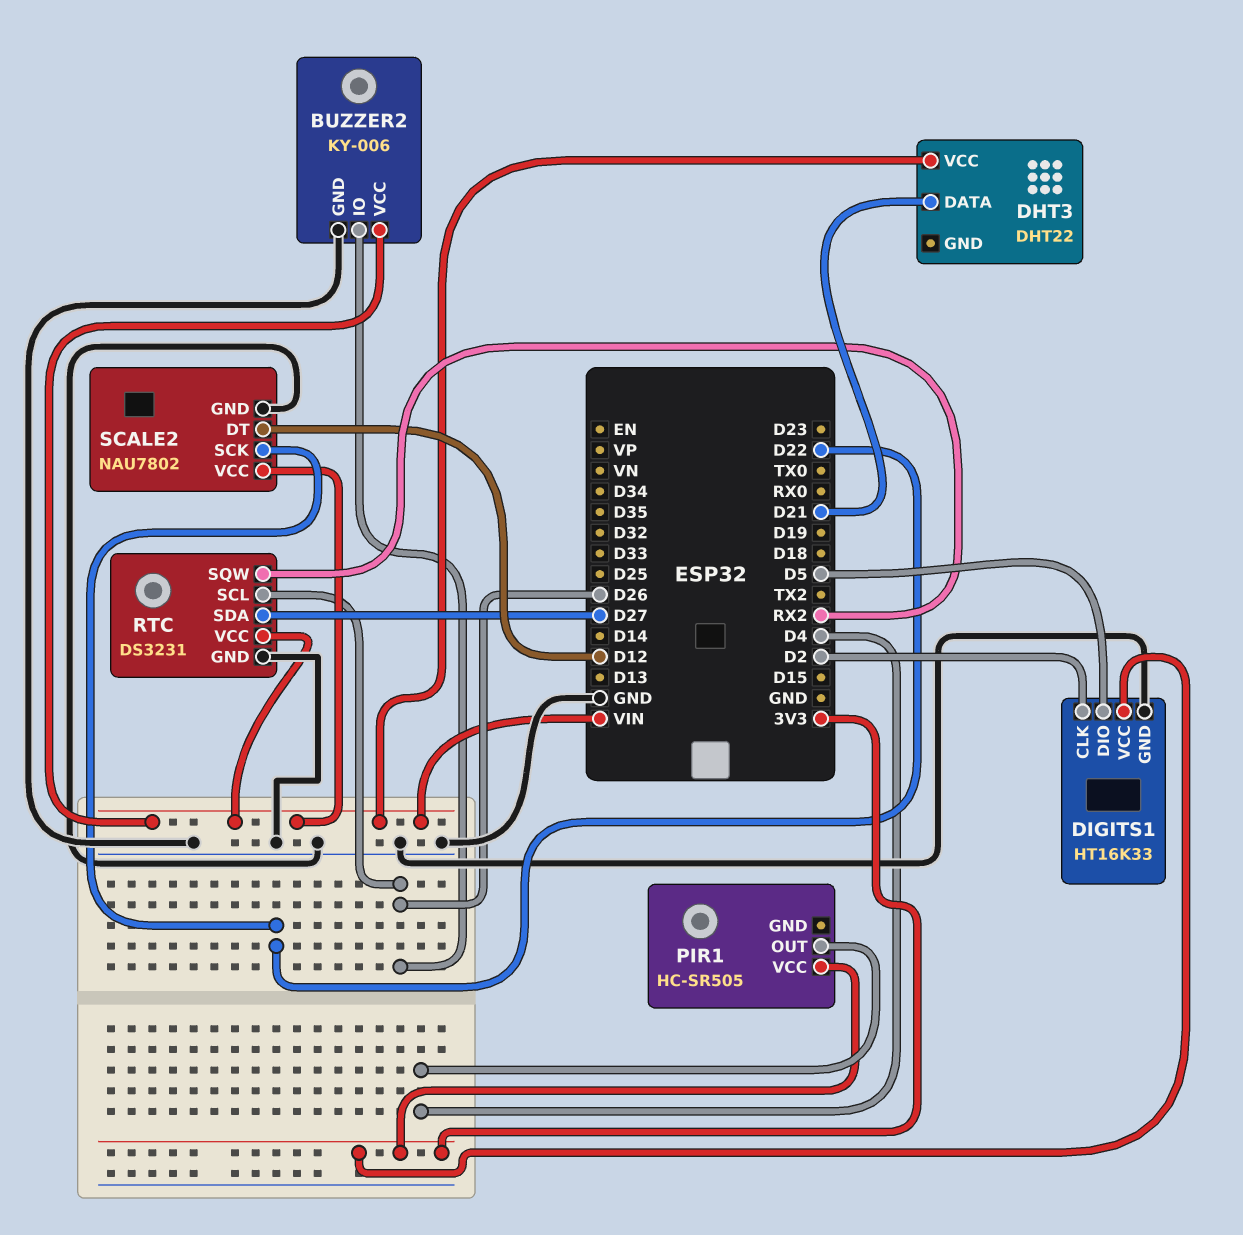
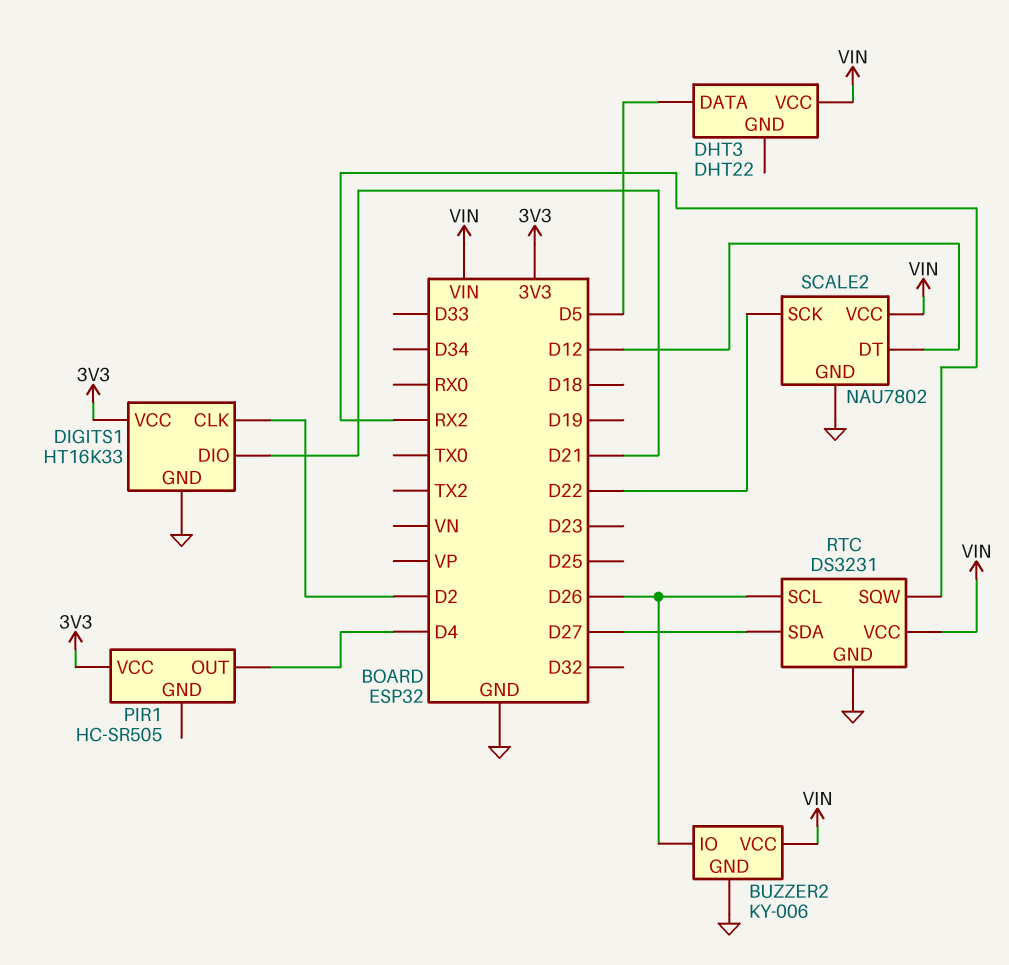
DHT3 pin DATA: D21 -> D5
DIGITS1 pin DIO: D5 -> D21

